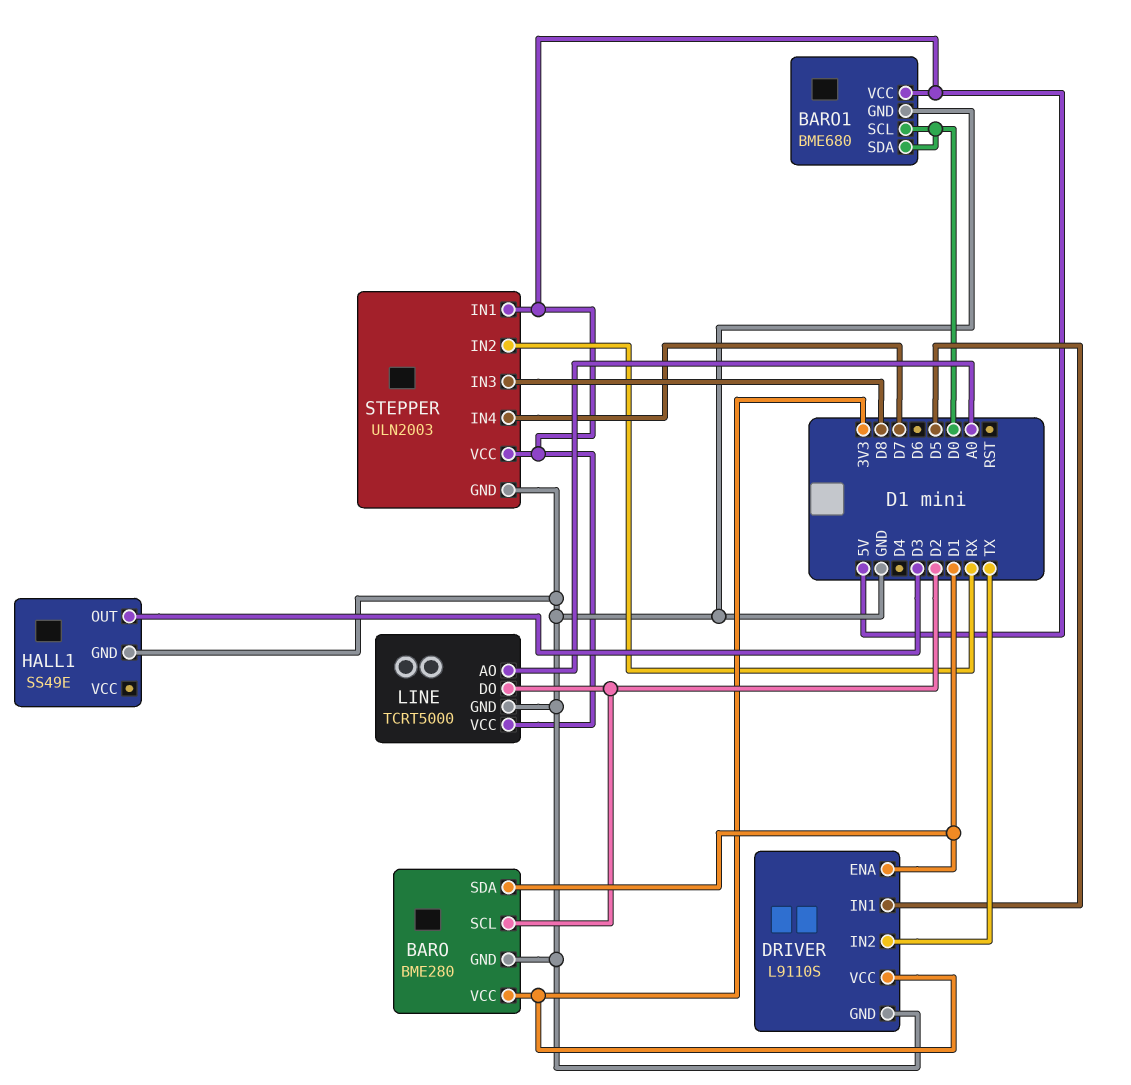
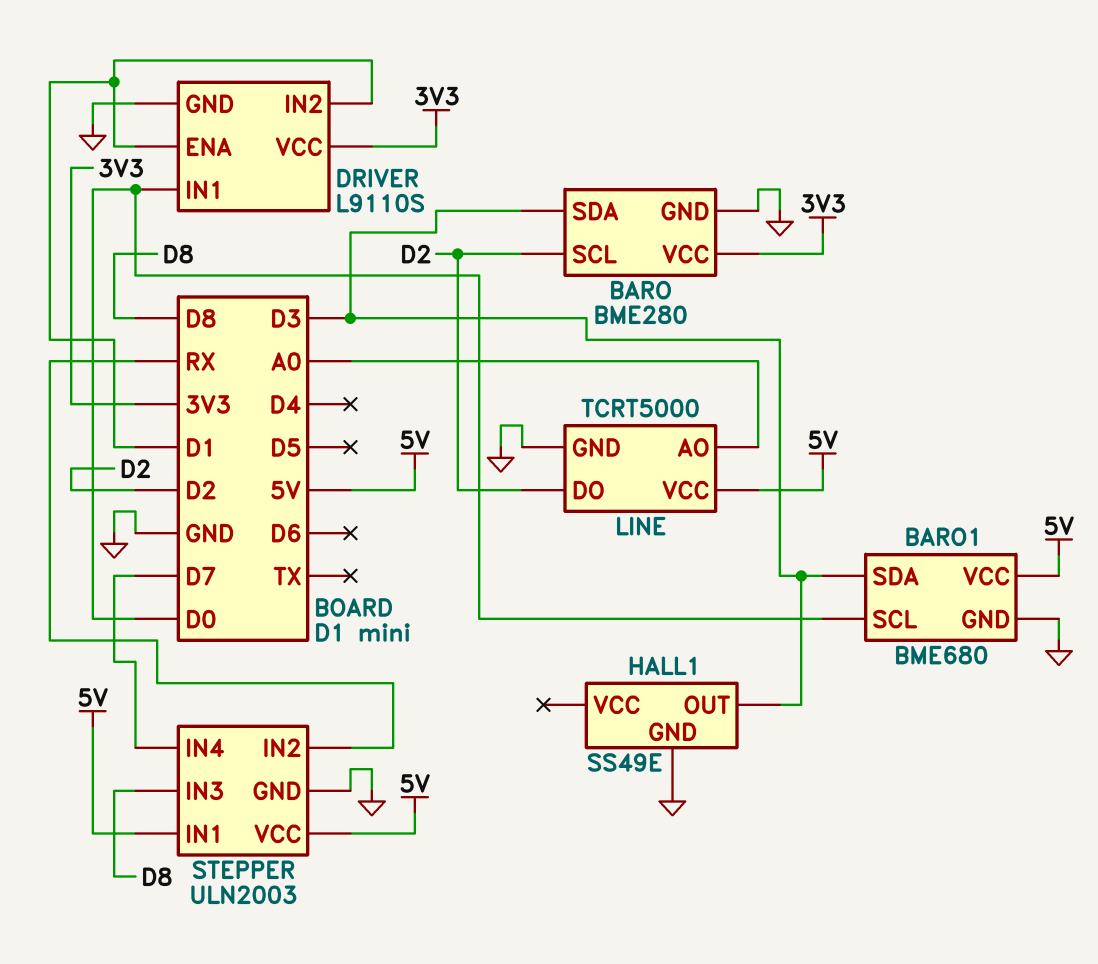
BARO pin SDA: D1 -> D3
BARO1 pin SDA: D0 -> D3
DRIVER pin IN1: D5 -> D0
DRIVER pin IN2: TX -> D1

